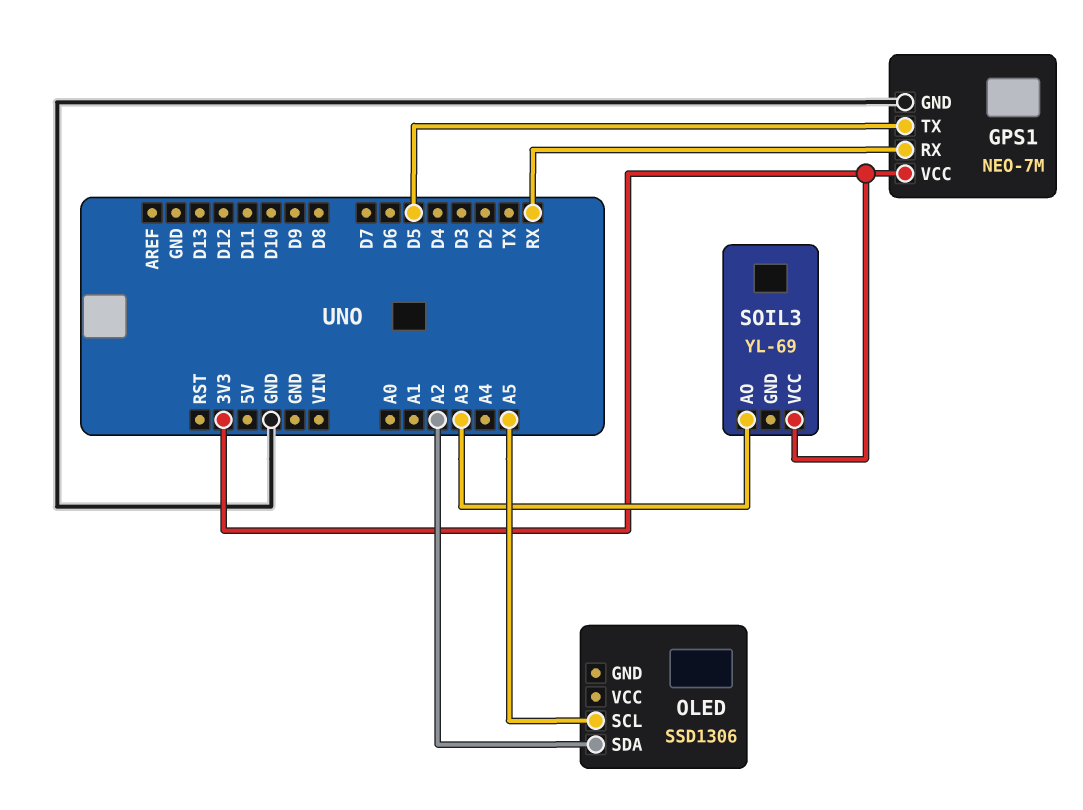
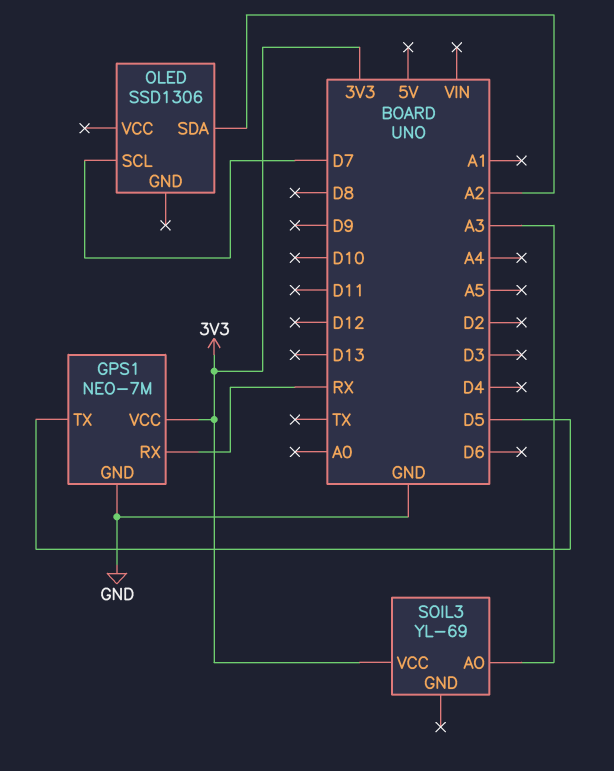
OLED pin SCL: A5 -> D7

